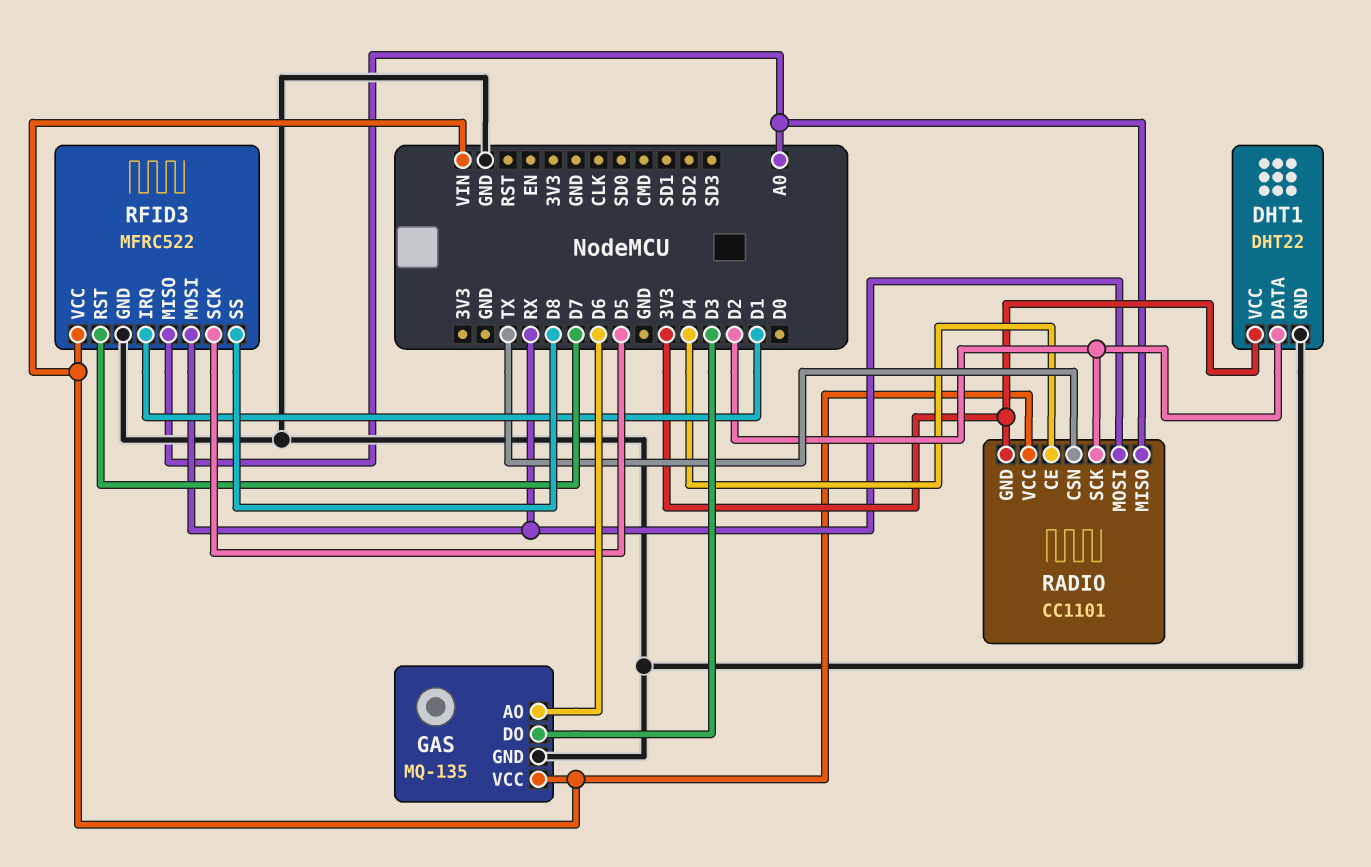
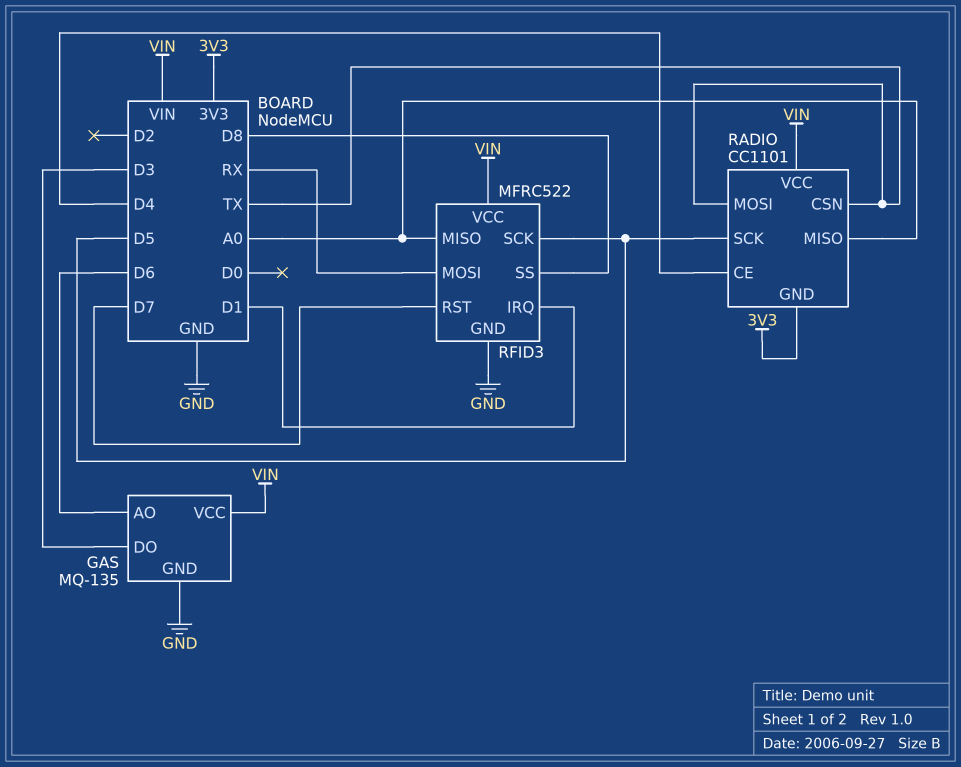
DHT1: DHT22 -> none
DHT1 pin DATA: D2 -> none
DHT1 pin GND: GND -> none
DHT1 pin VCC: 3V3 -> none
RADIO pin MOSI: RX -> TX
RADIO pin SCK: D2 -> D5

